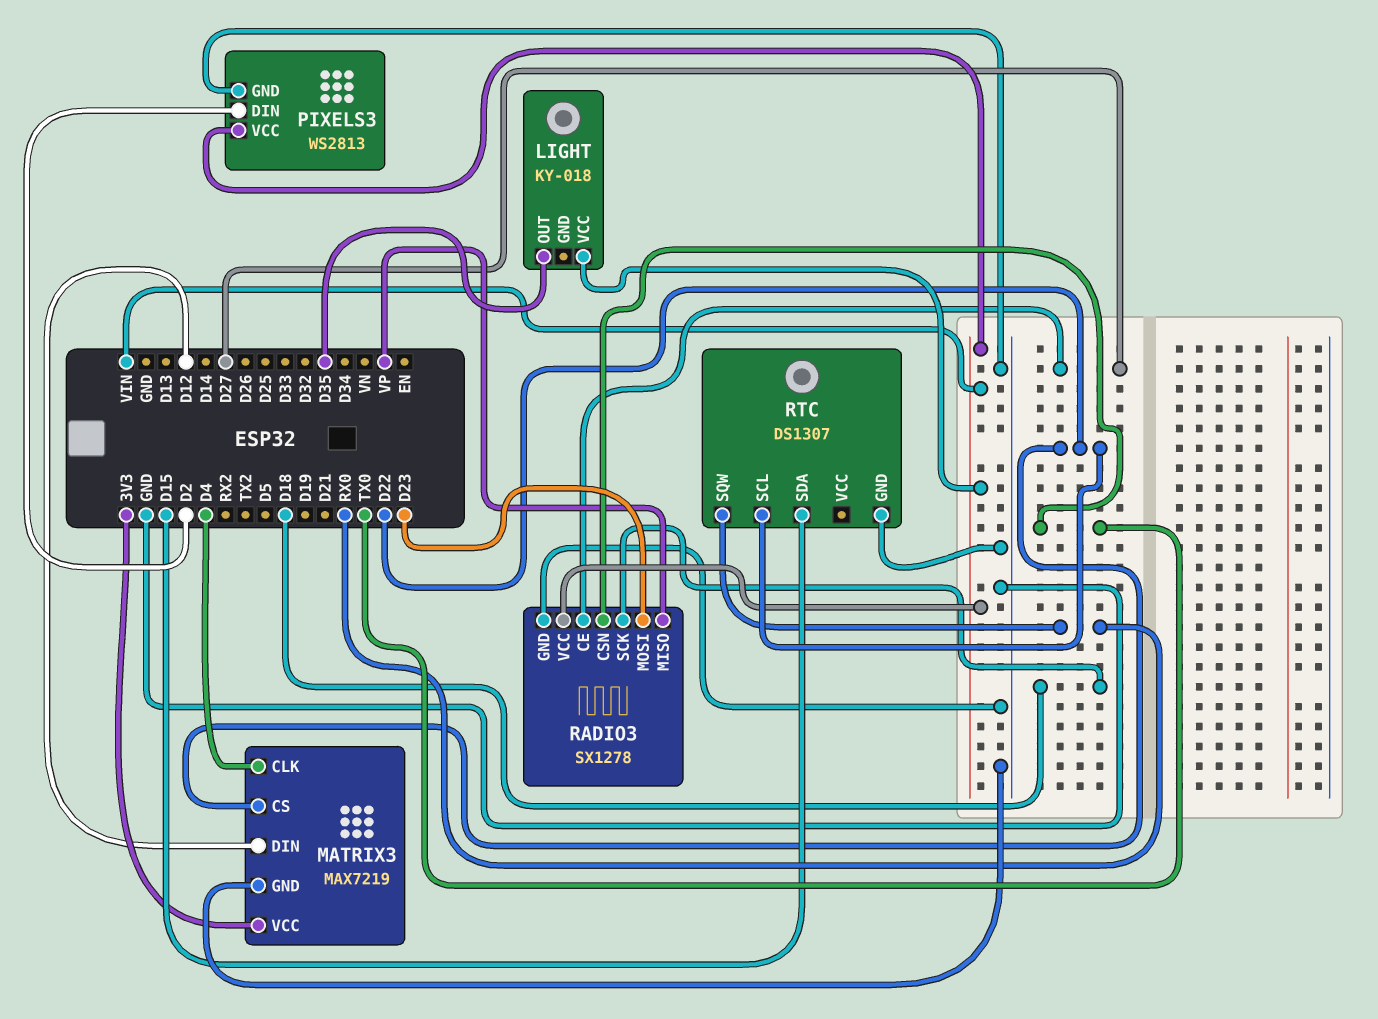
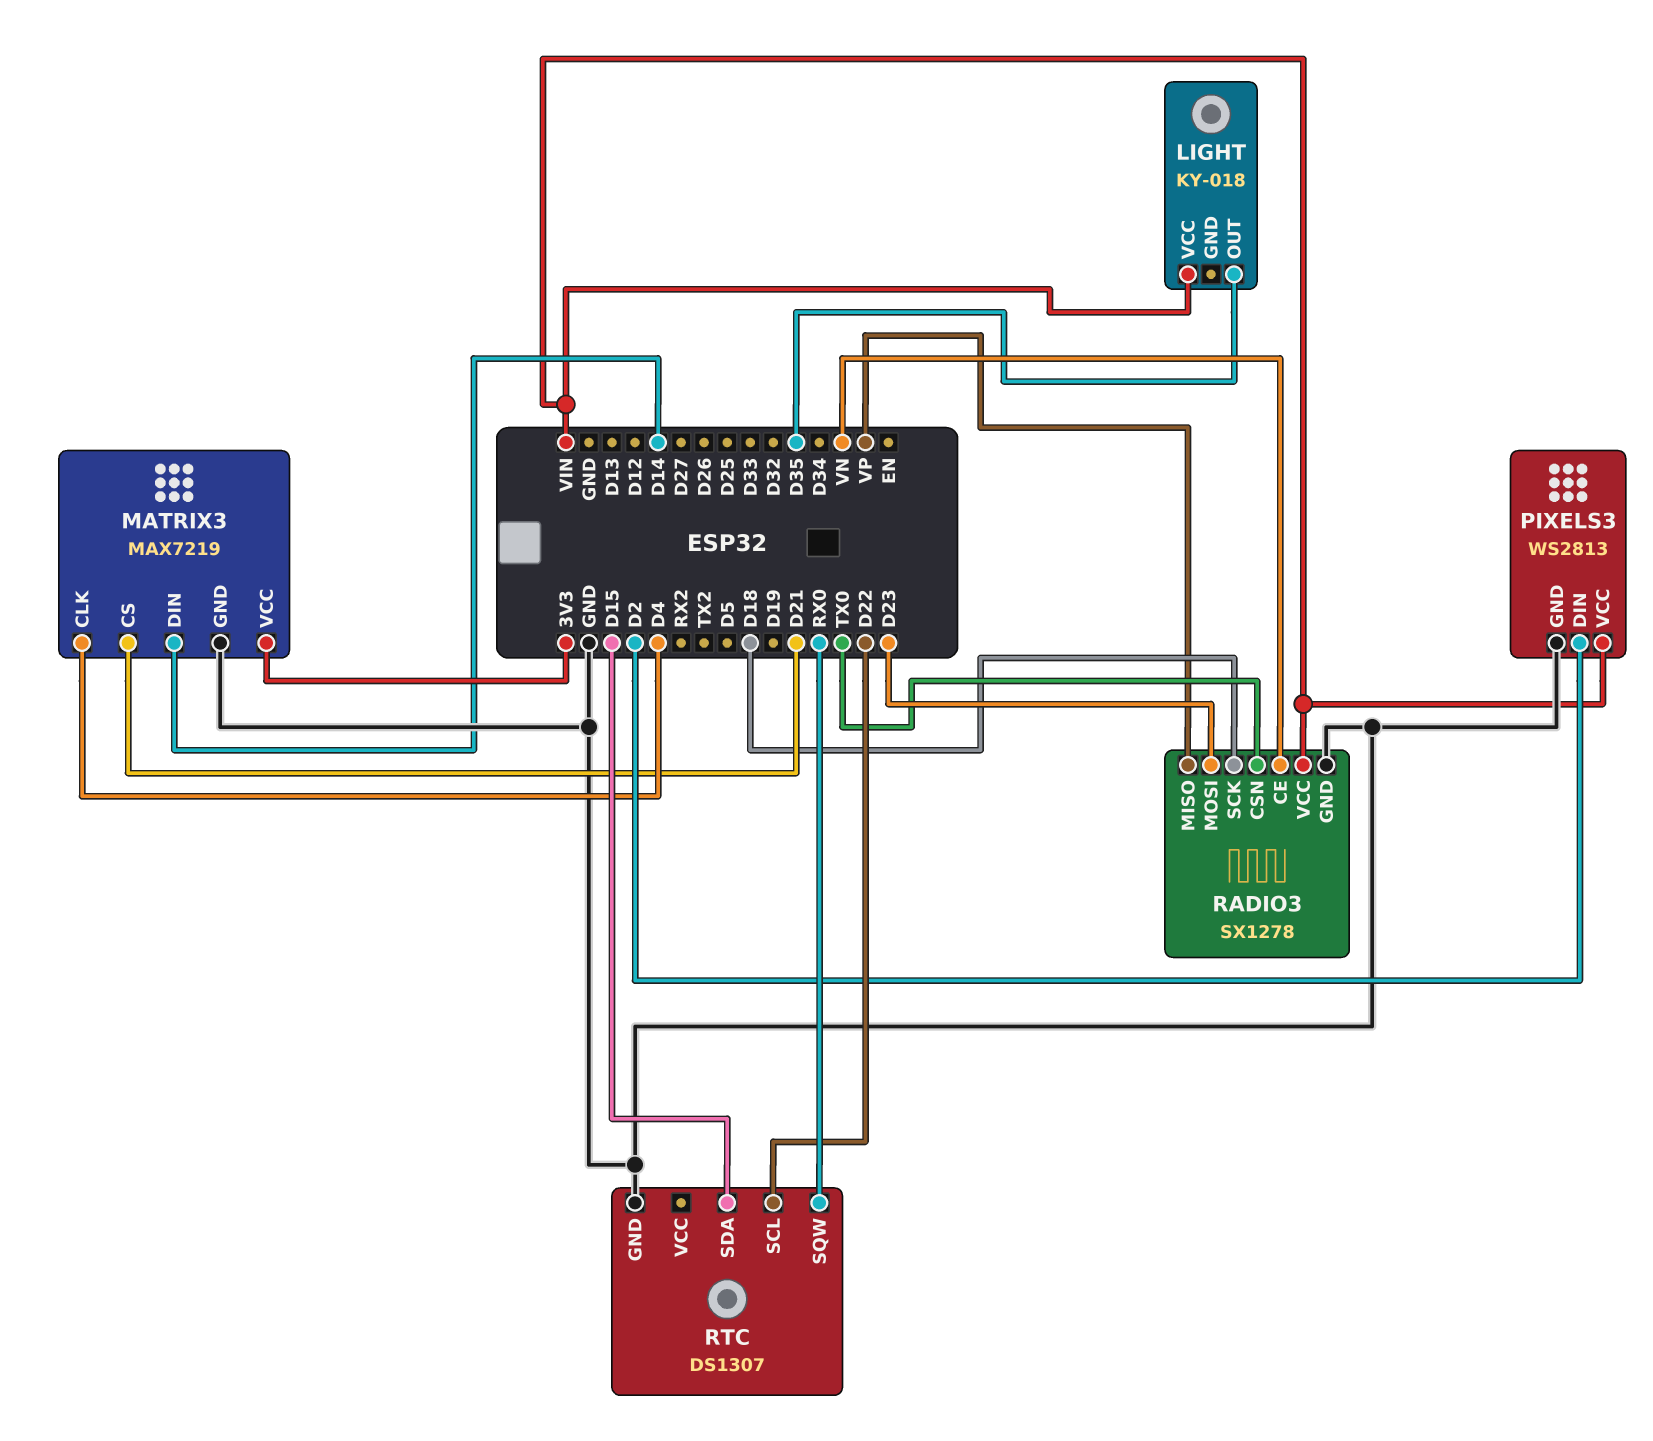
MATRIX3 pin CS: D22 -> D21
MATRIX3 pin DIN: D12 -> D14
RADIO3 pin CE: D27 -> VN

